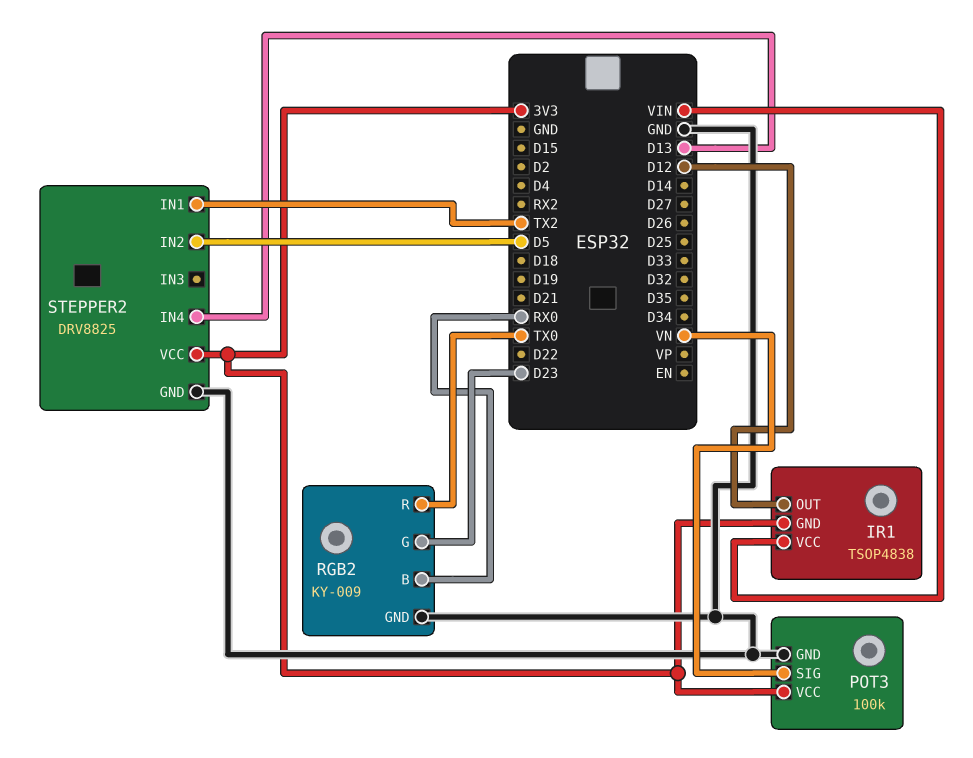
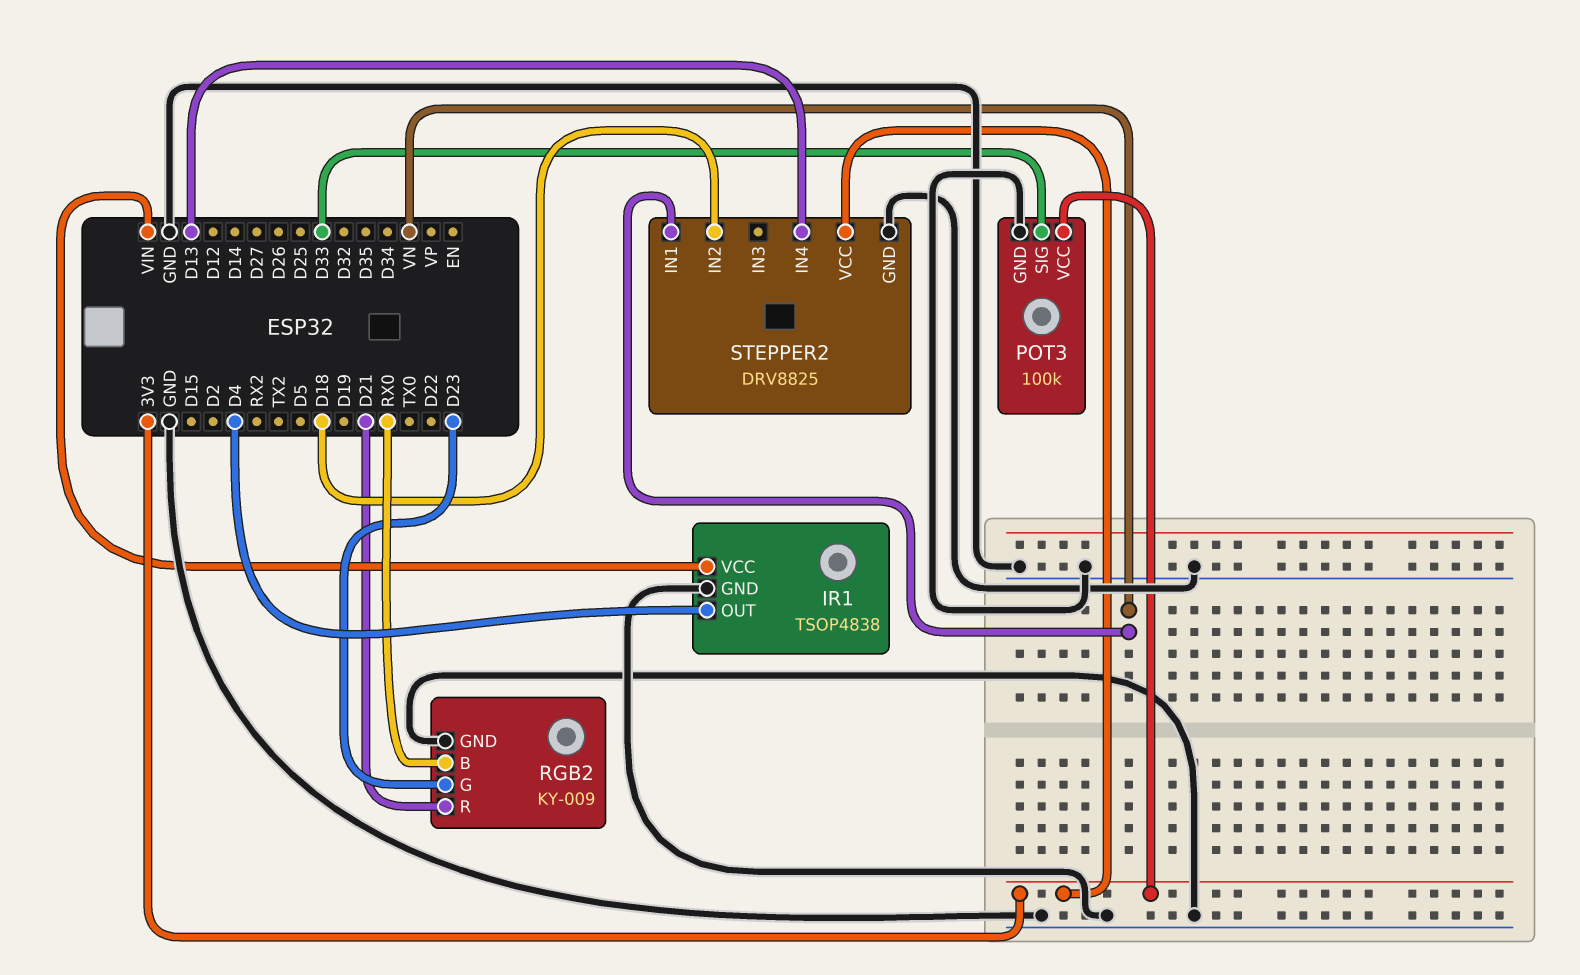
IR1 pin GND: 3V3 -> GND
IR1 pin OUT: D12 -> D4
POT3 pin SIG: VN -> D33
RGB2 pin R: TX0 -> D21
STEPPER2 pin IN1: TX2 -> VN
STEPPER2 pin IN2: D5 -> D18

